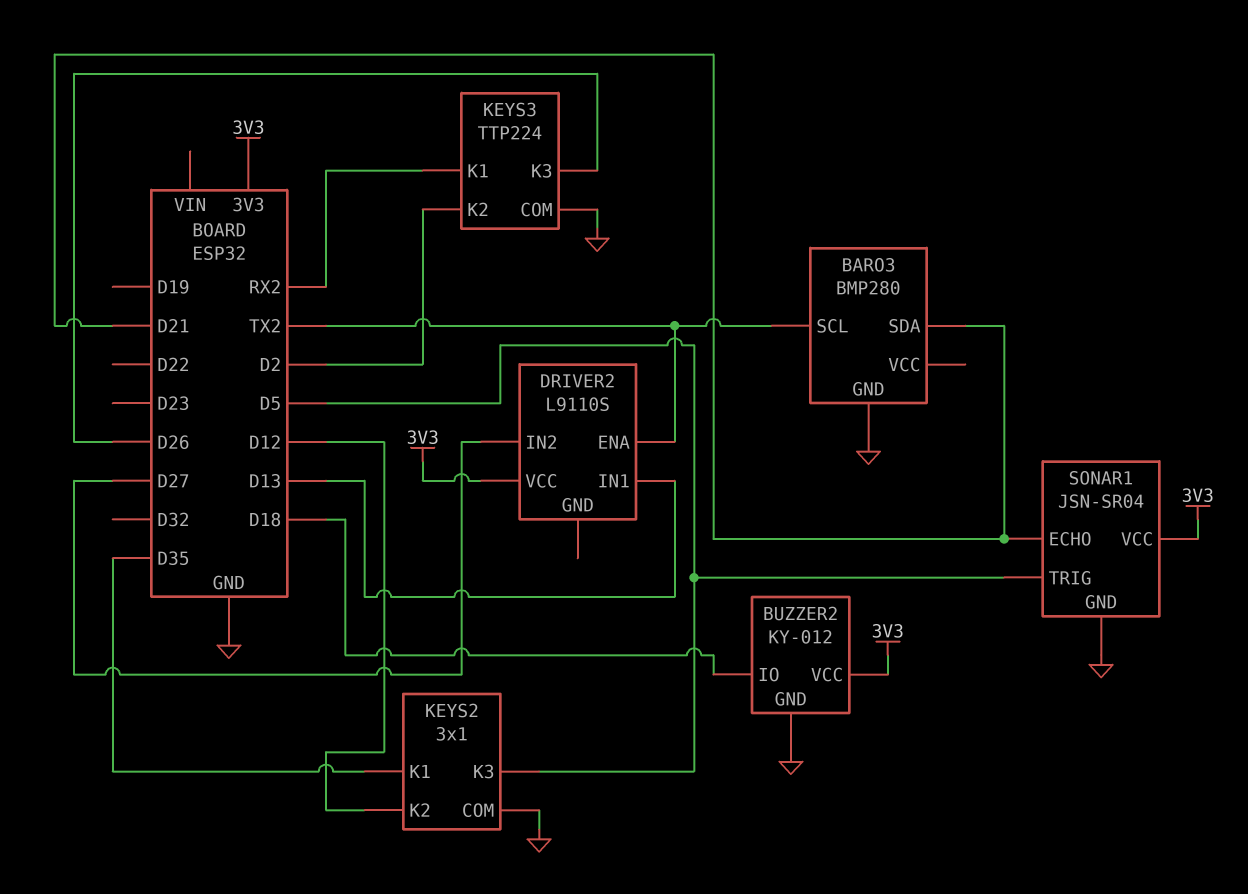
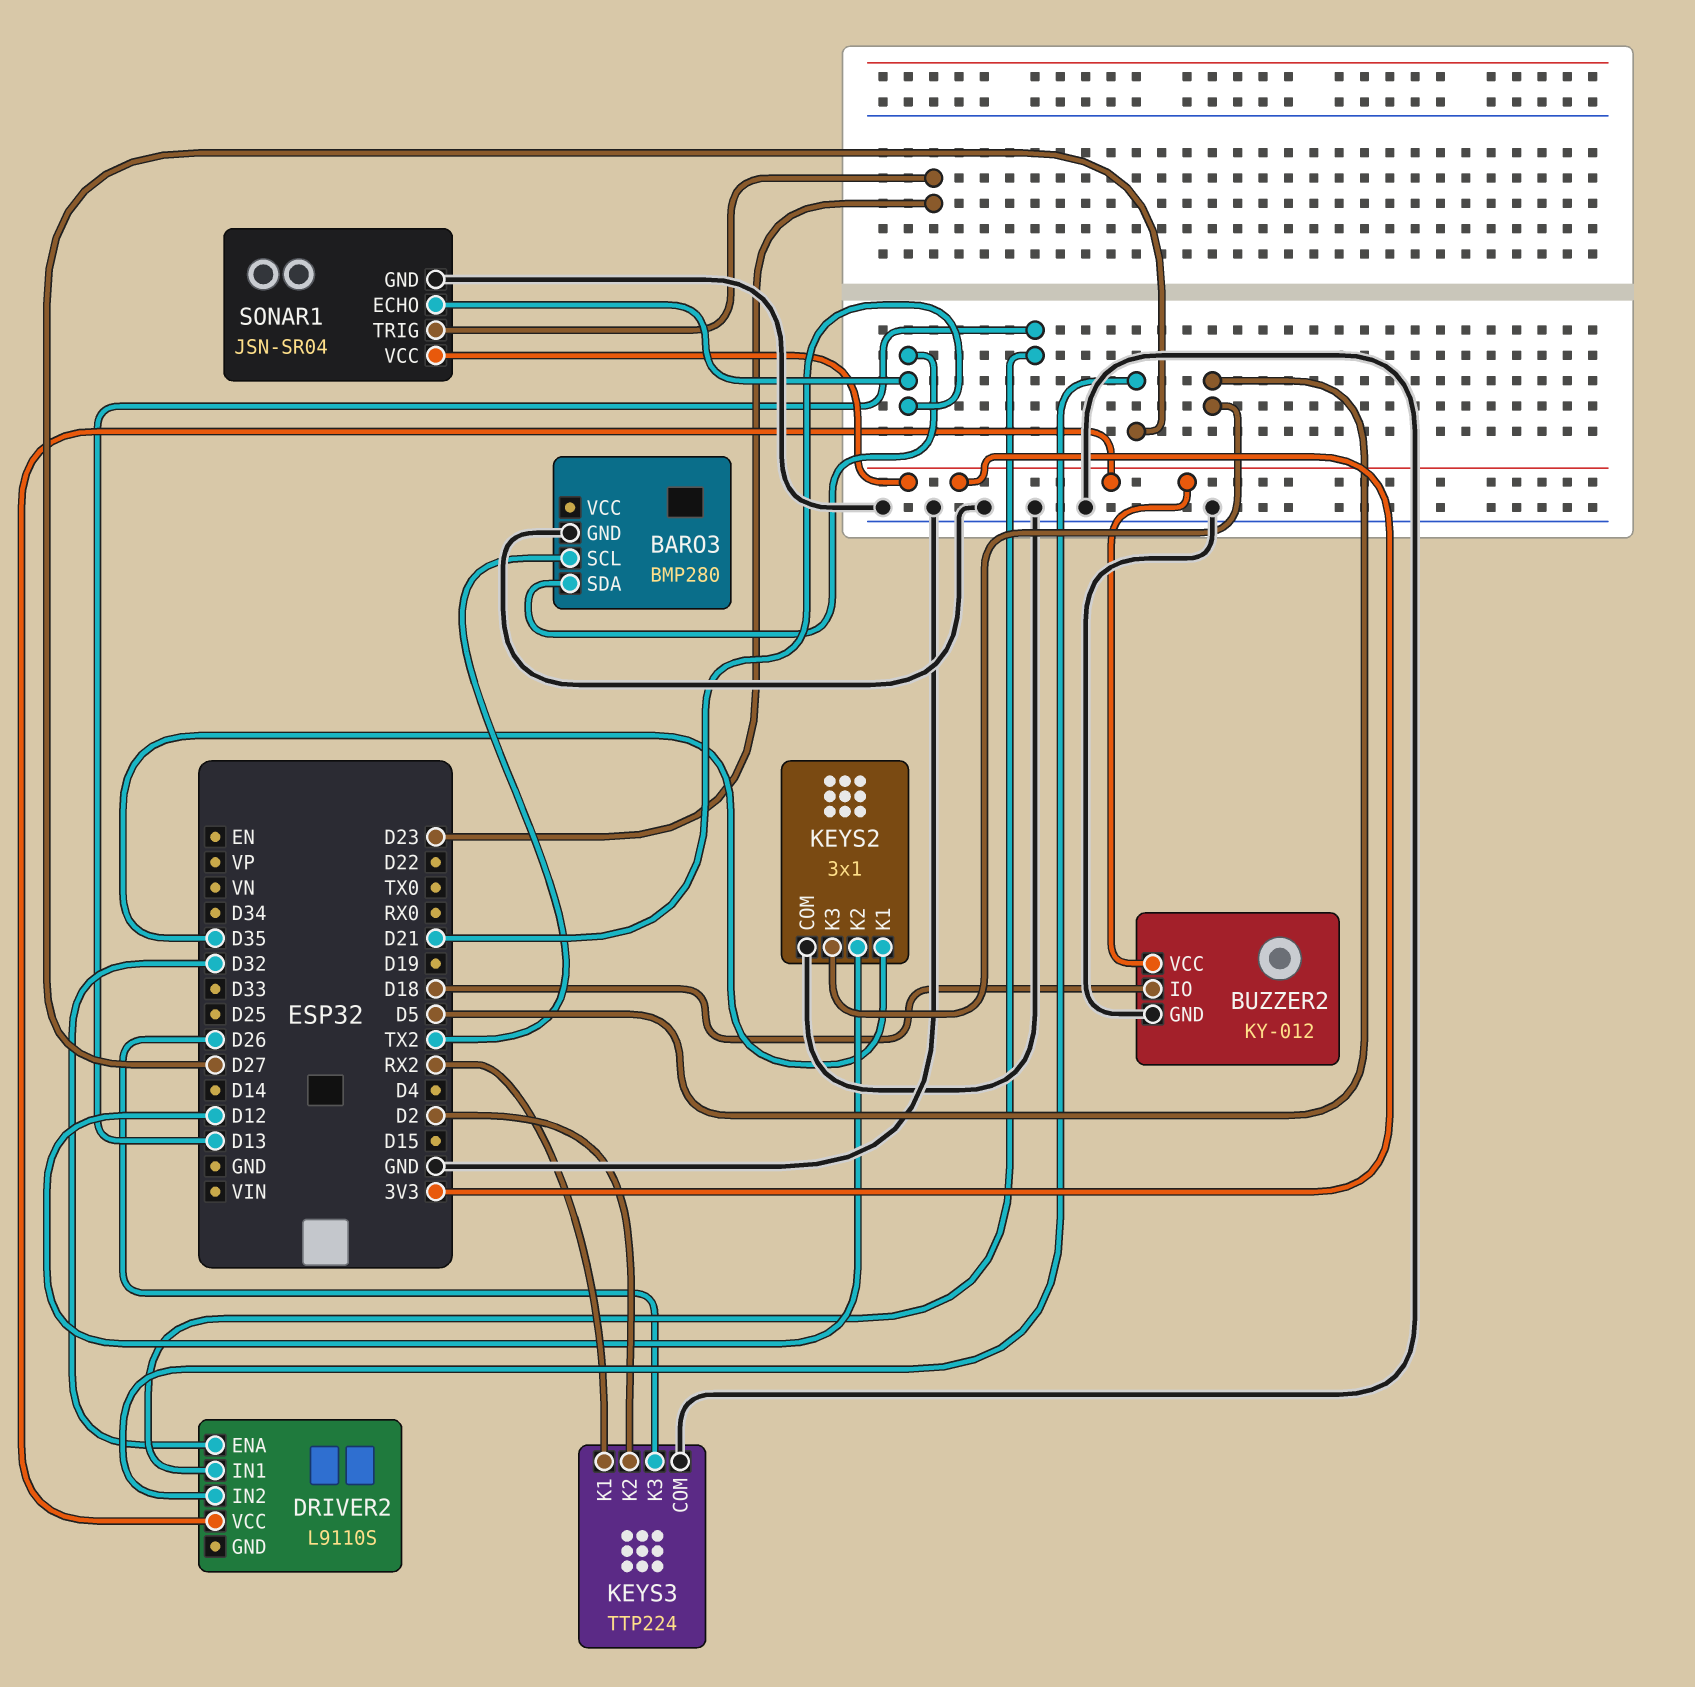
DRIVER2 pin ENA: TX2 -> D32
SONAR1 pin TRIG: D5 -> D23

